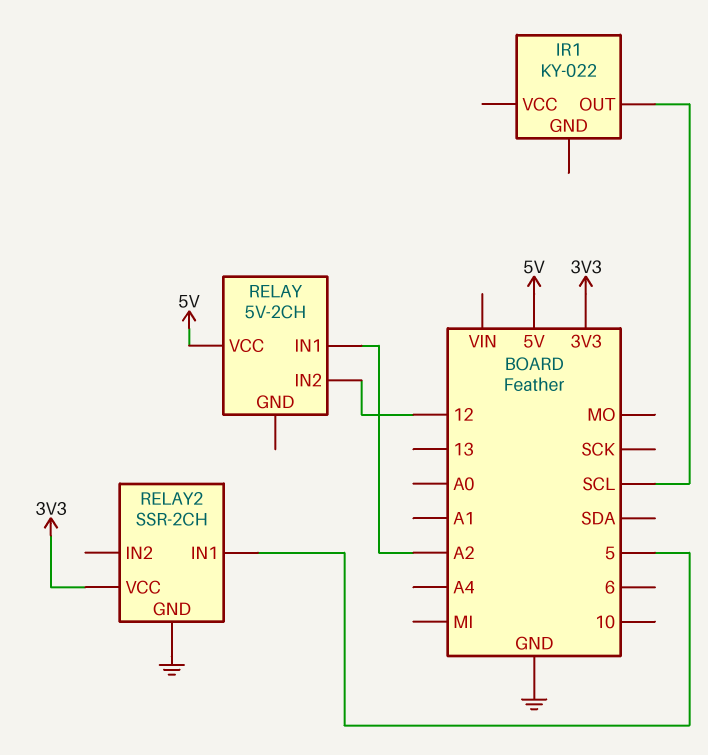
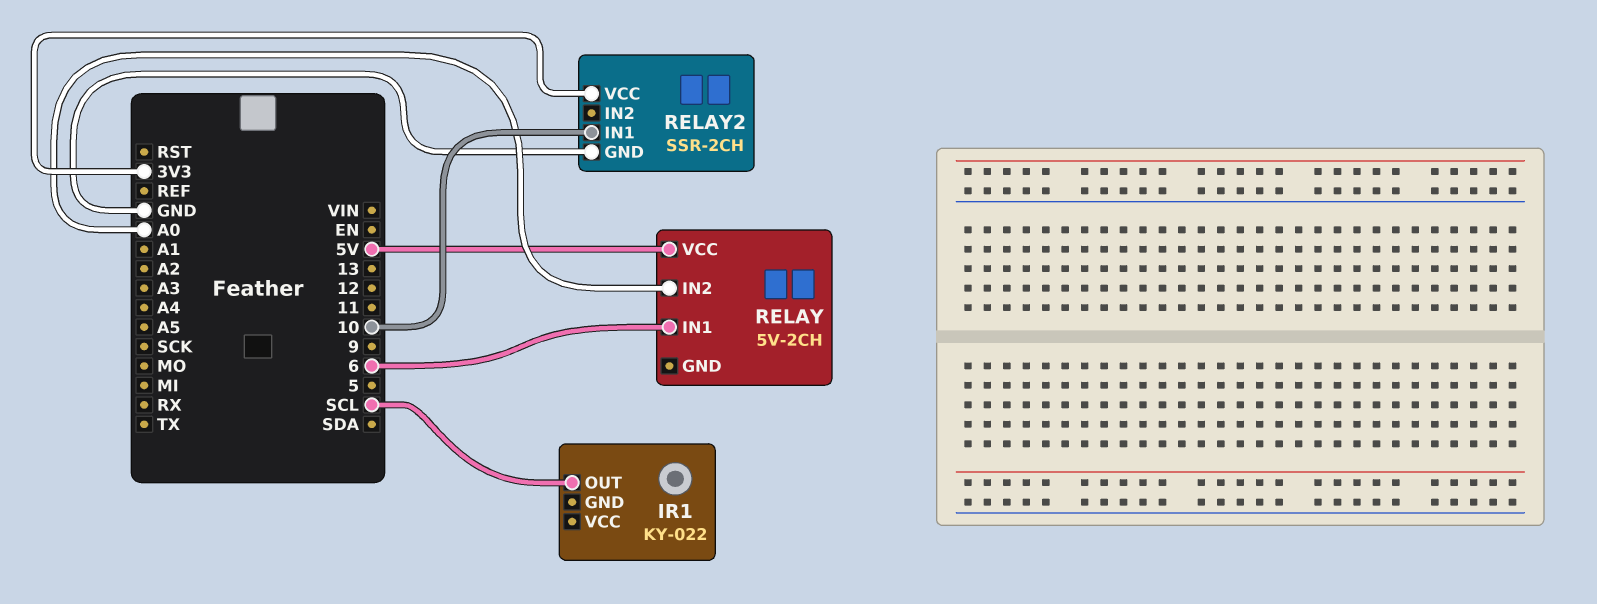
RELAY pin IN1: A2 -> 6
RELAY pin IN2: 12 -> A0
RELAY2 pin IN1: 5 -> 10

